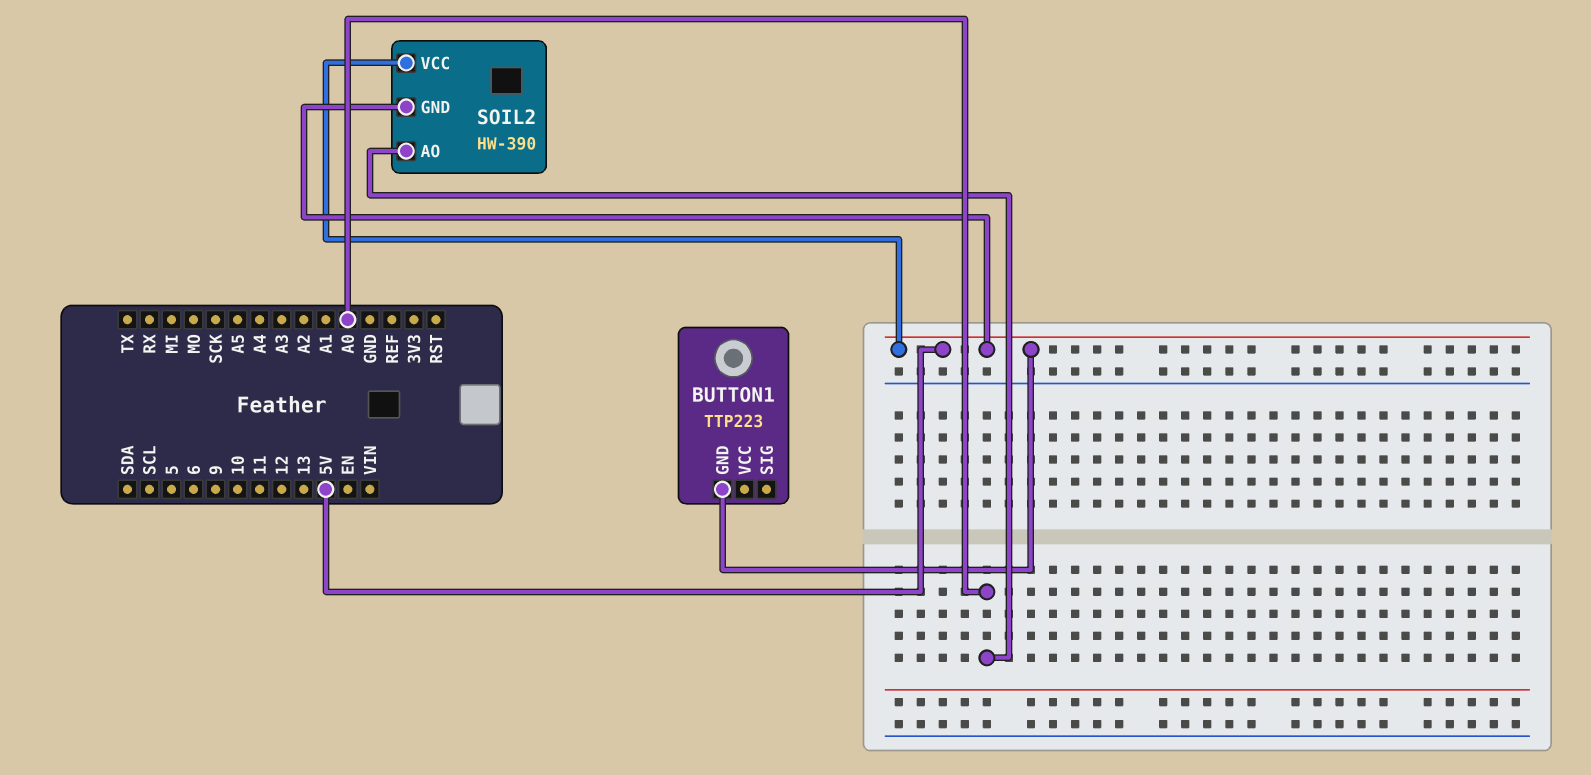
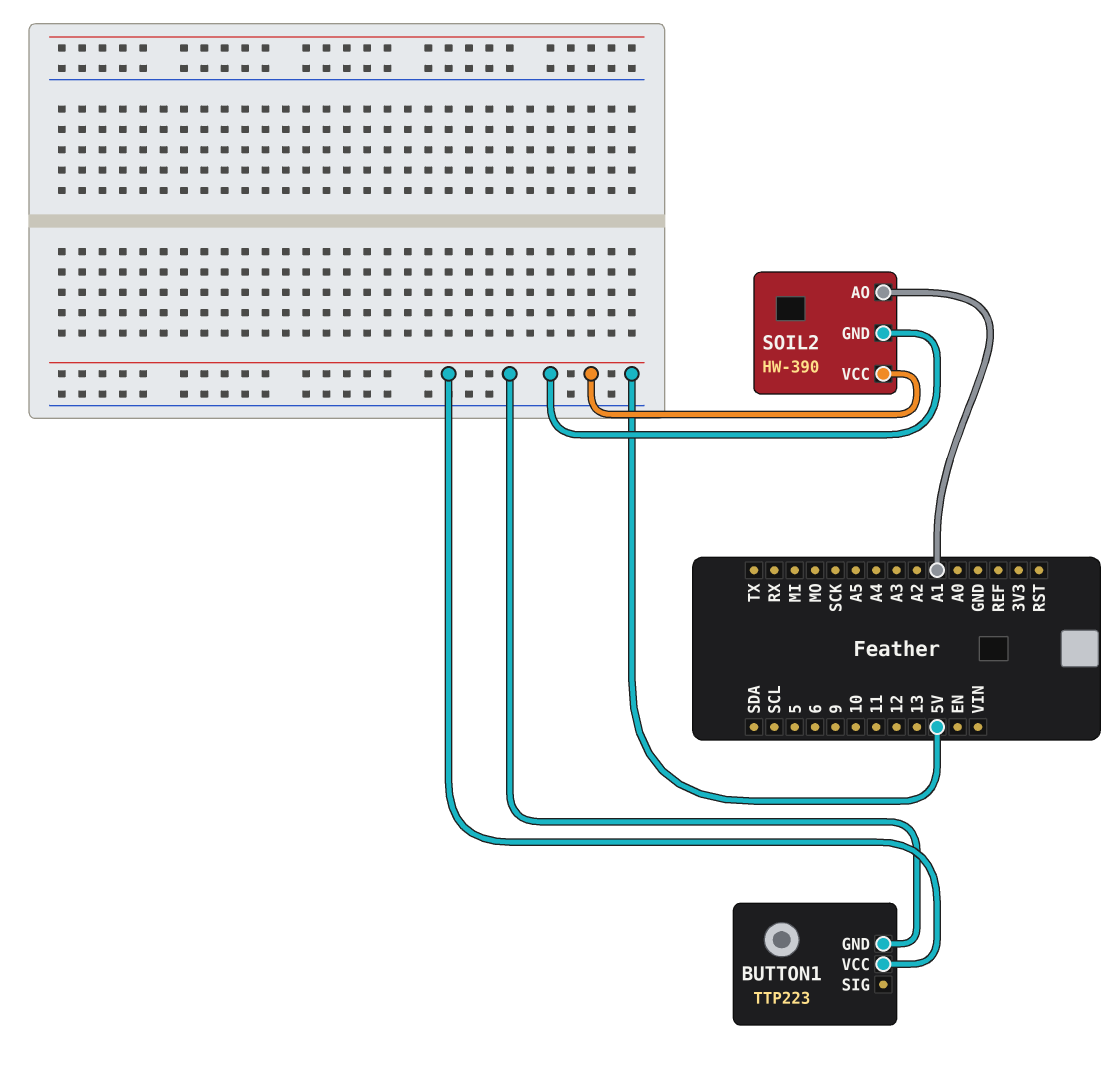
BUTTON1 pin VCC: none -> 5V
SOIL2 pin AO: A0 -> A1

